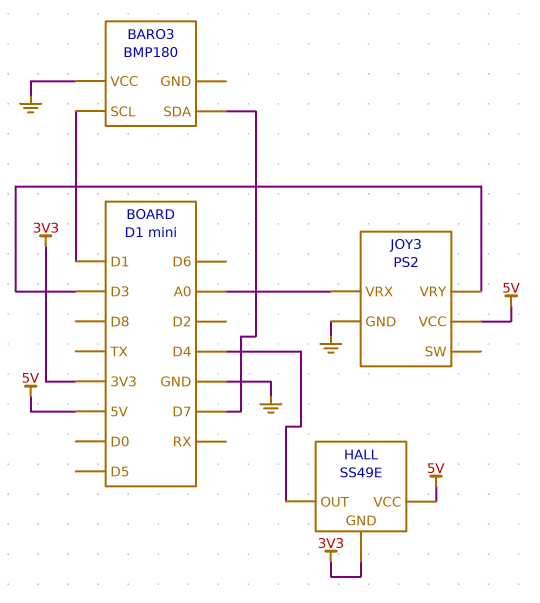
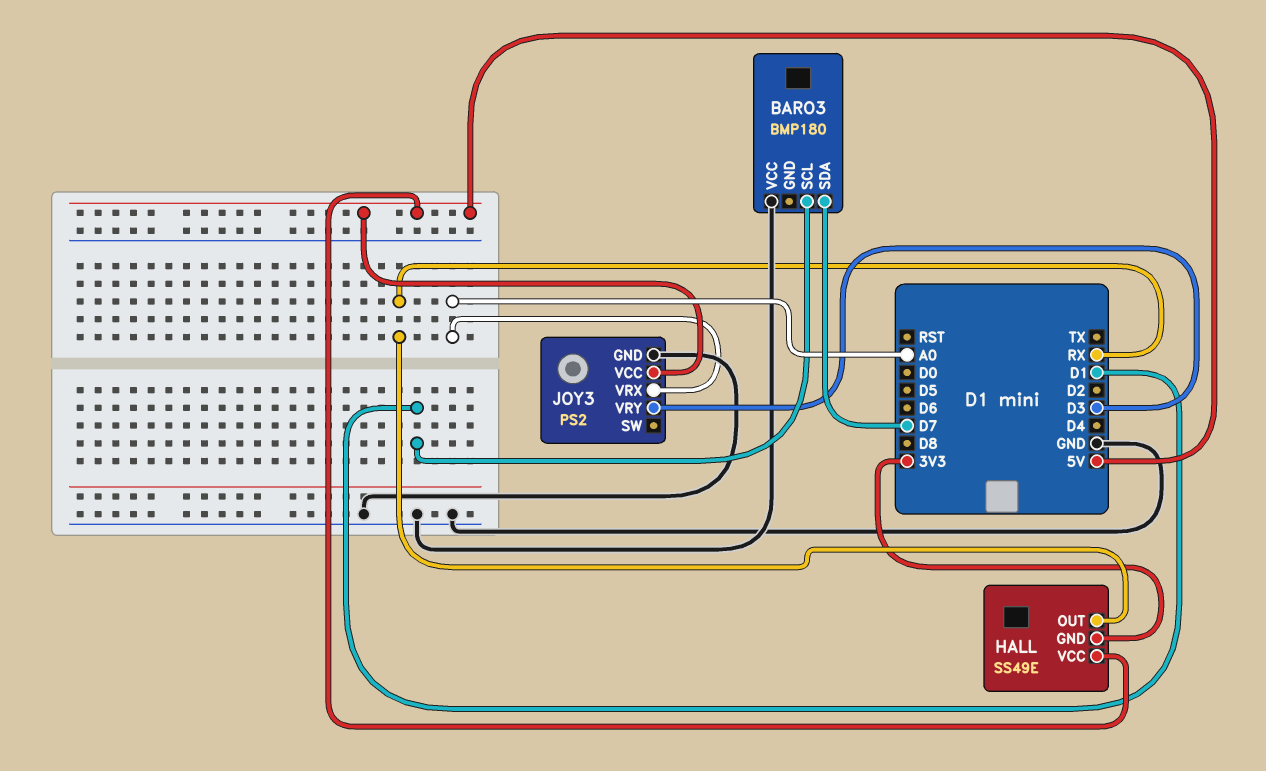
HALL pin OUT: D4 -> RX

